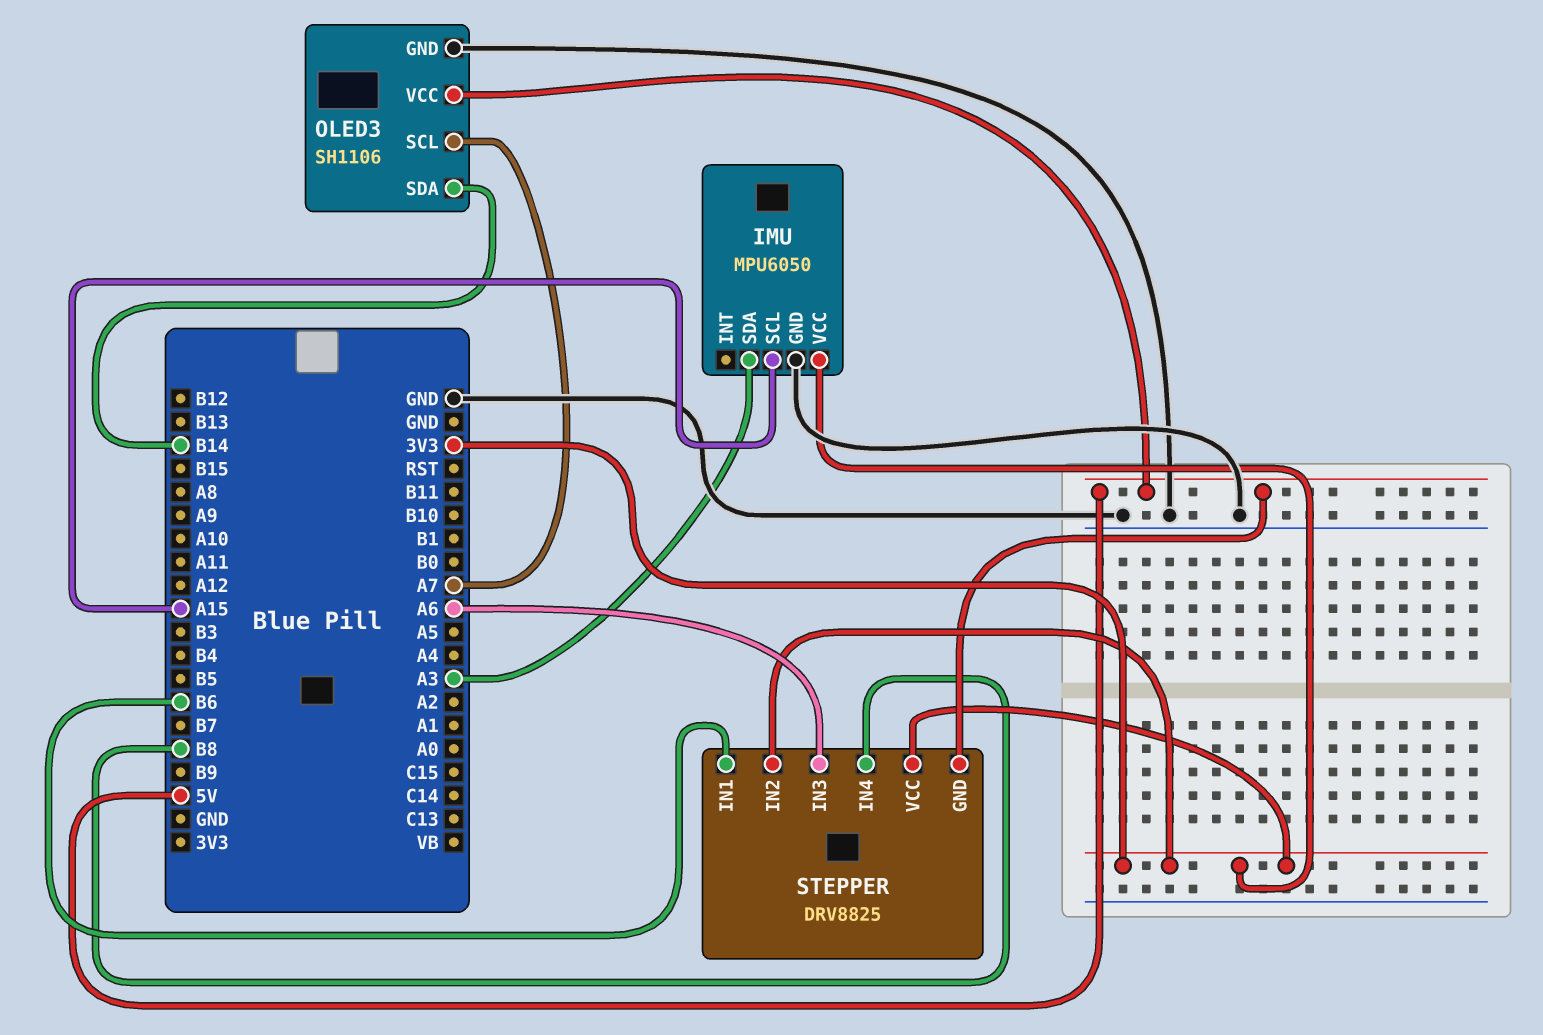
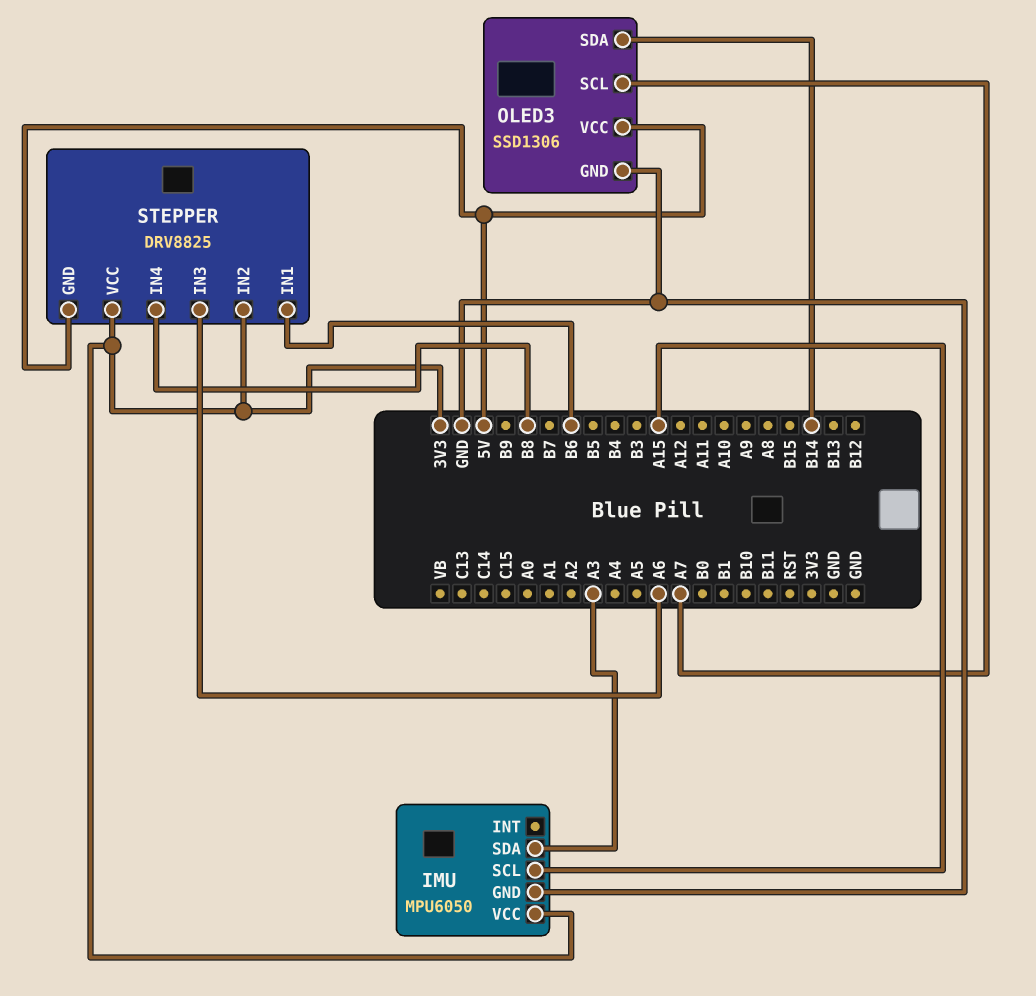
OLED3: SH1106 -> SSD1306

